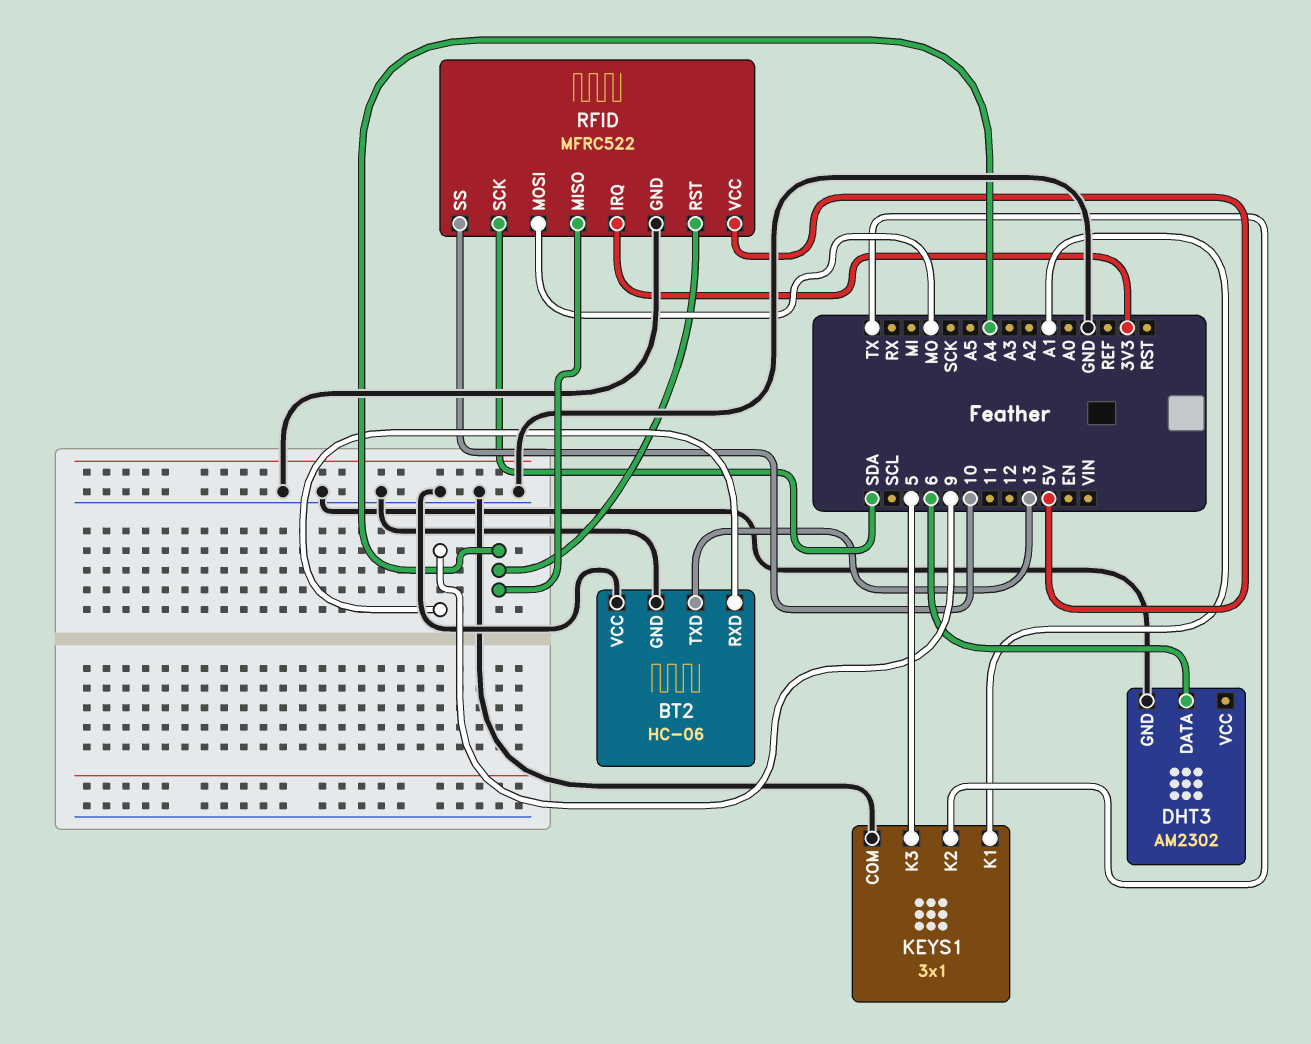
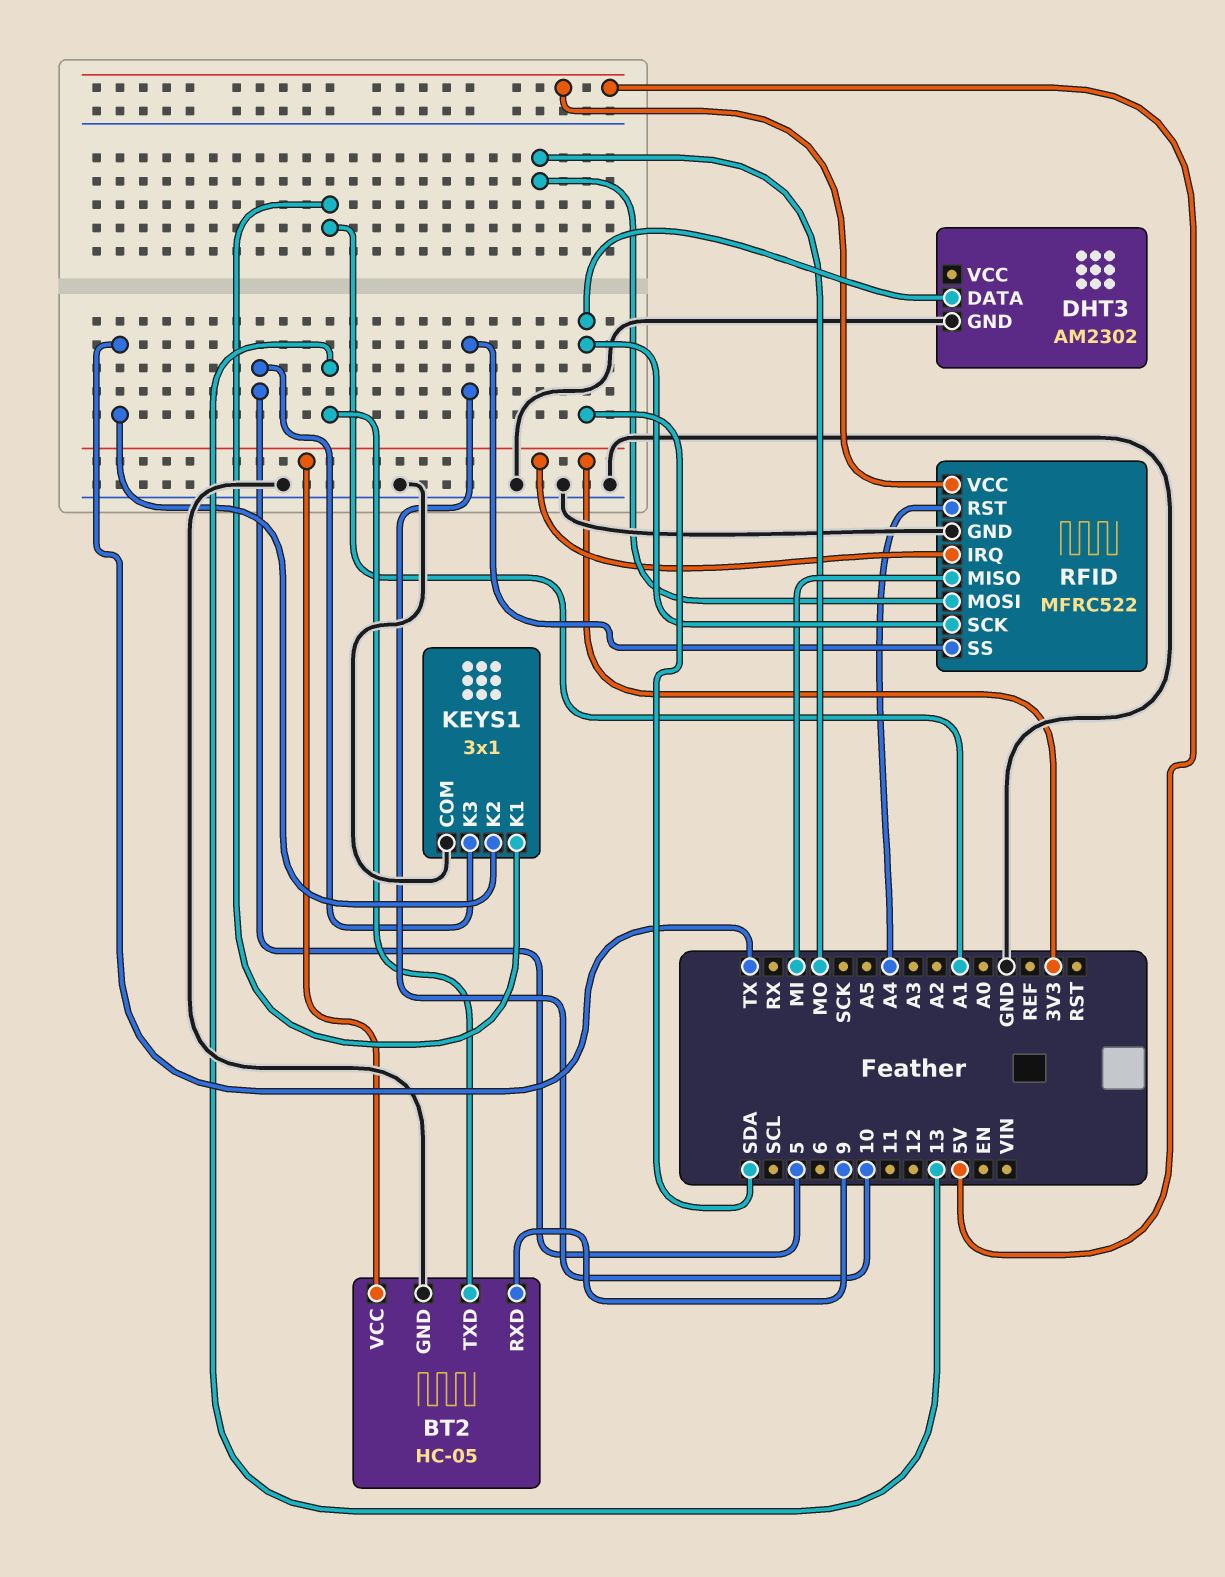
BT2: HC-06 -> HC-05
BT2 pin VCC: GND -> 3V3
DHT3 pin DATA: 6 -> SDA
RFID pin MISO: A4 -> MI

